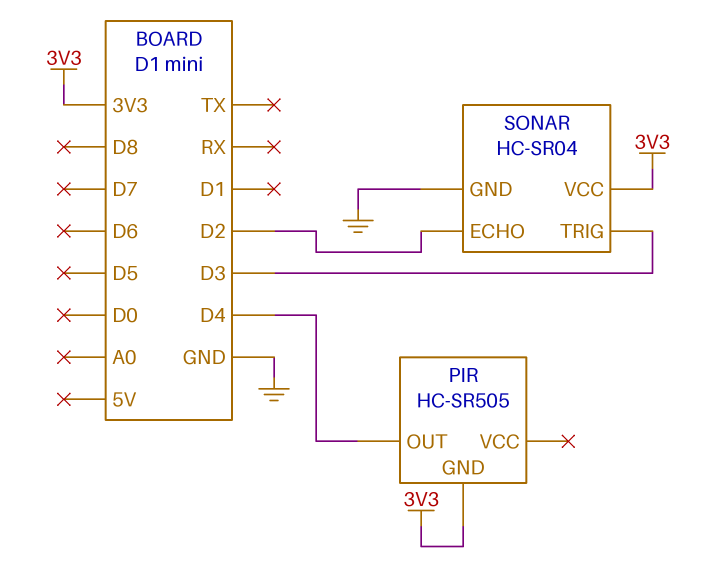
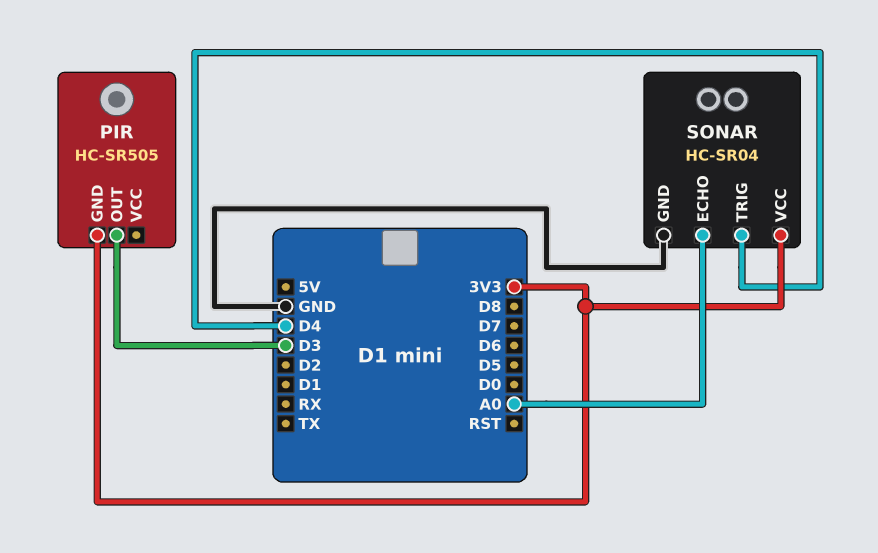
PIR pin OUT: D4 -> D3
SONAR pin ECHO: D2 -> A0
SONAR pin TRIG: D3 -> D4

